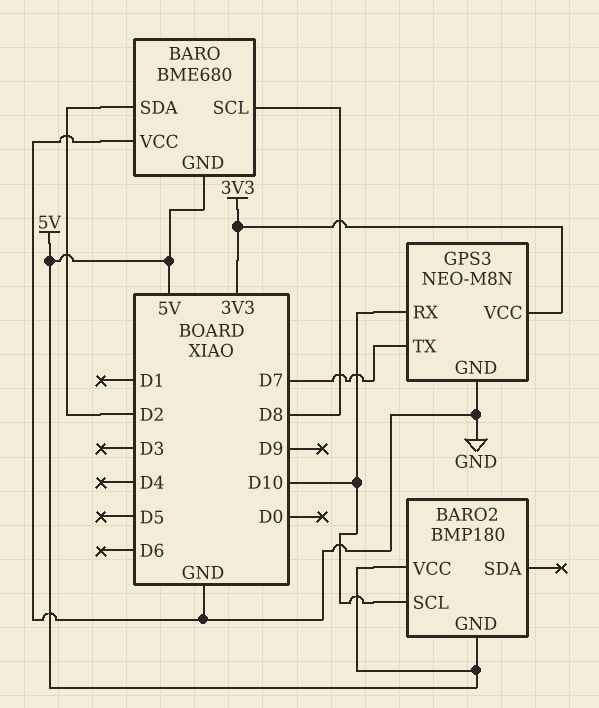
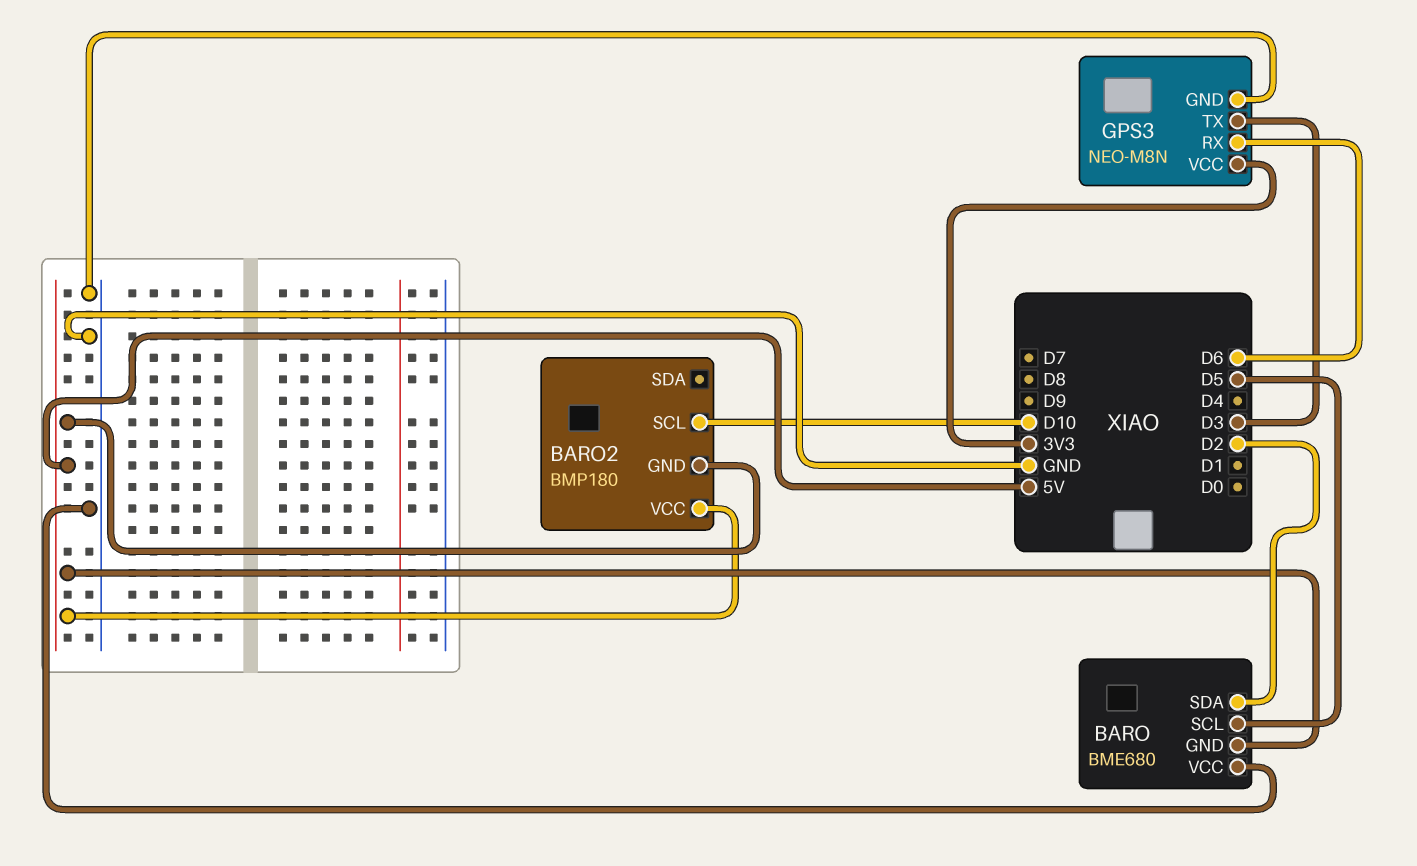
BARO pin SCL: D8 -> D5
GPS3 pin RX: D10 -> D6
GPS3 pin TX: D7 -> D3

